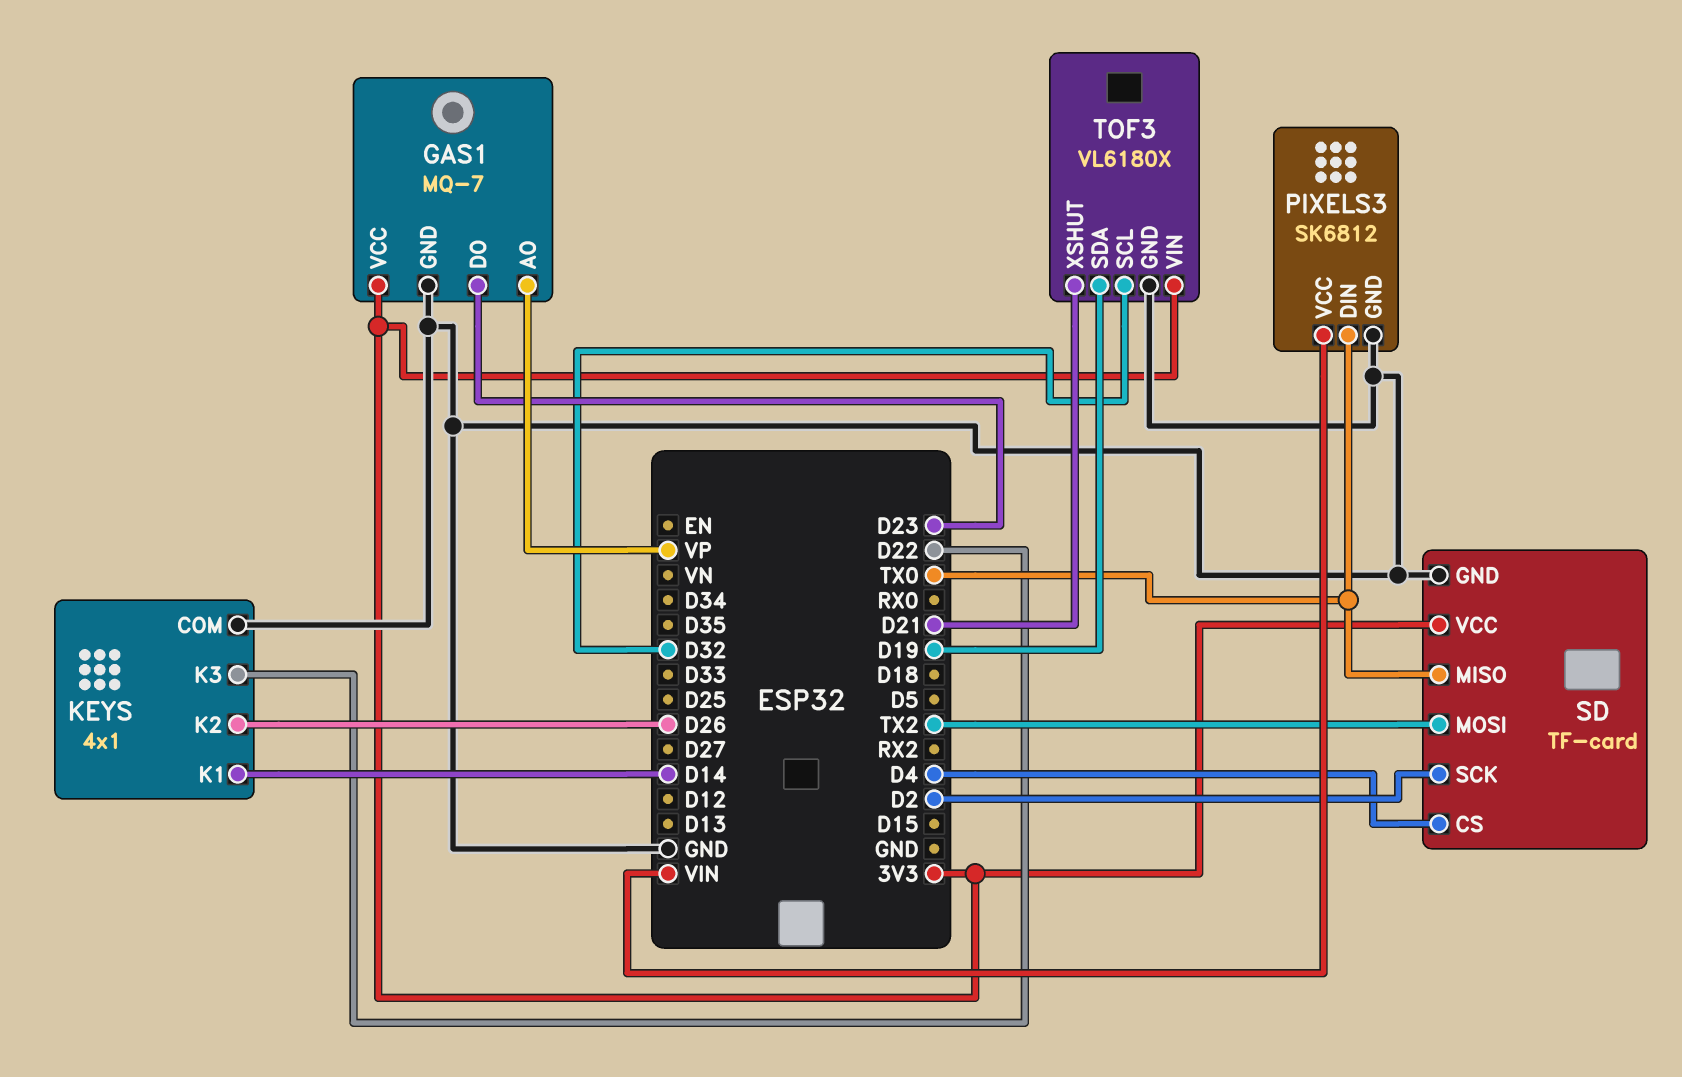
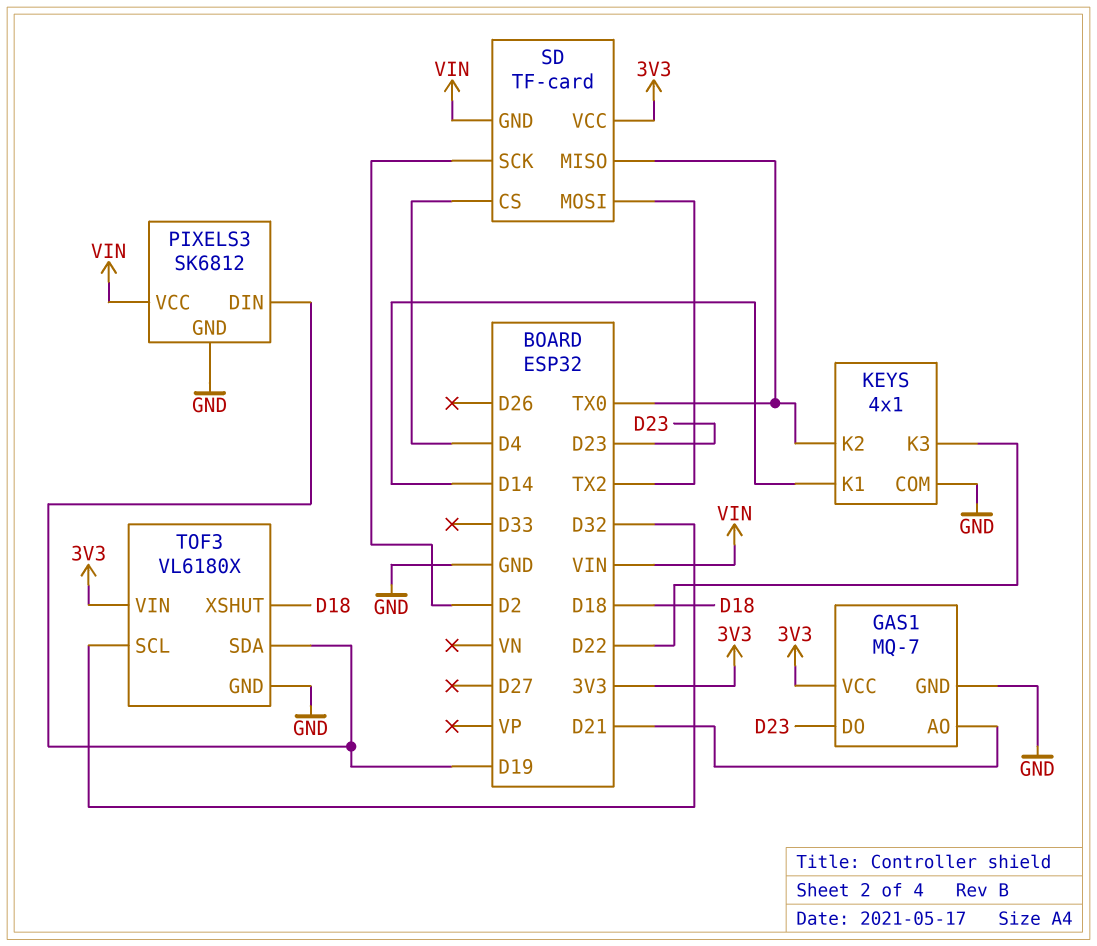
GAS1 pin AO: VP -> D21
KEYS pin K2: D26 -> TX0
PIXELS3 pin DIN: TX0 -> D19
SD pin GND: GND -> VIN
TOF3 pin XSHUT: D21 -> D18

